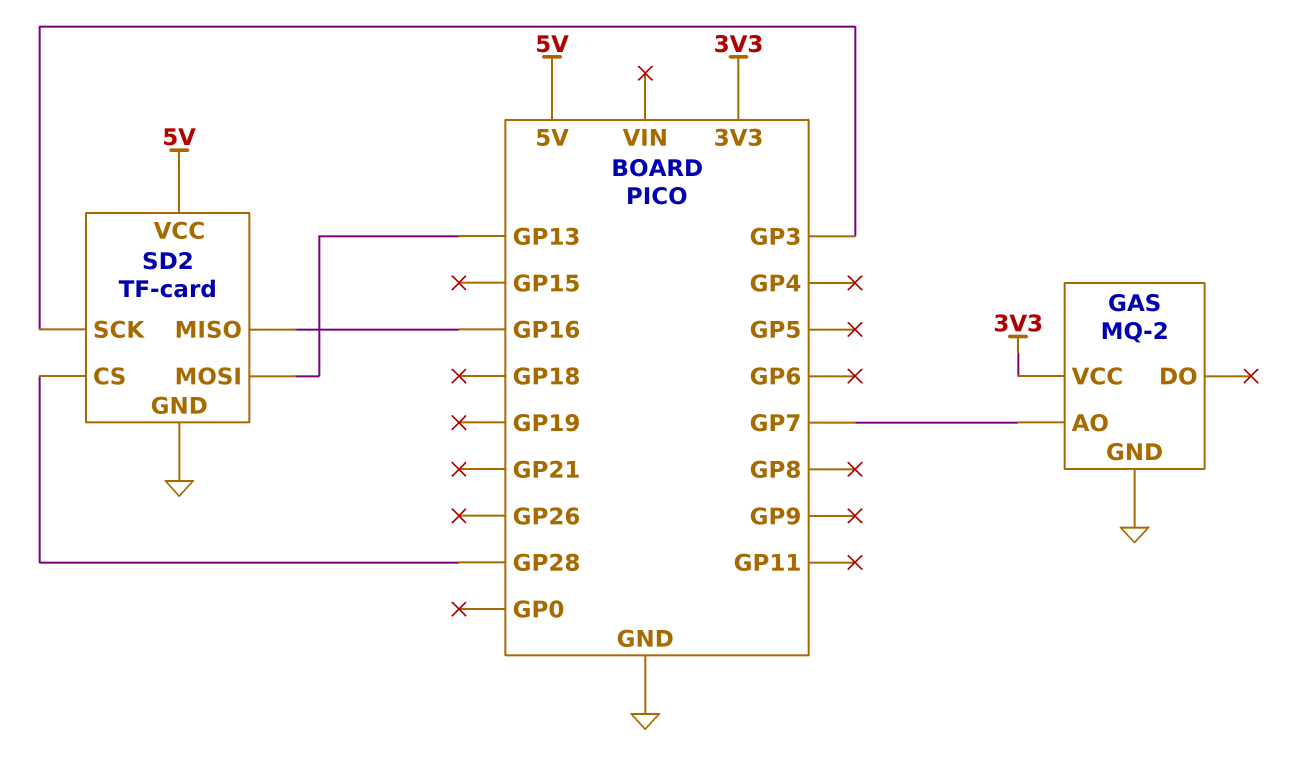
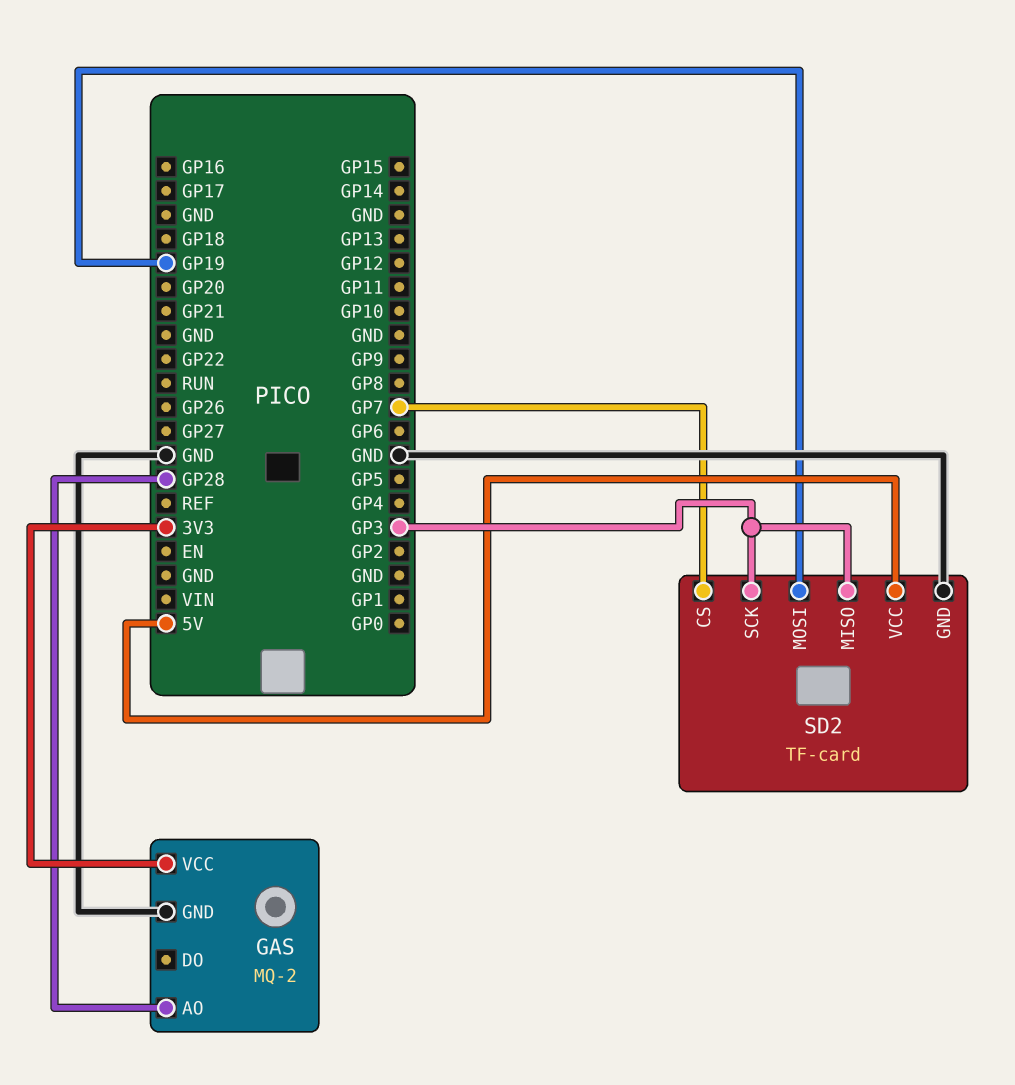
GAS pin AO: GP7 -> GP28
SD2 pin CS: GP28 -> GP7
SD2 pin MISO: GP16 -> GP3
SD2 pin MOSI: GP13 -> GP19

